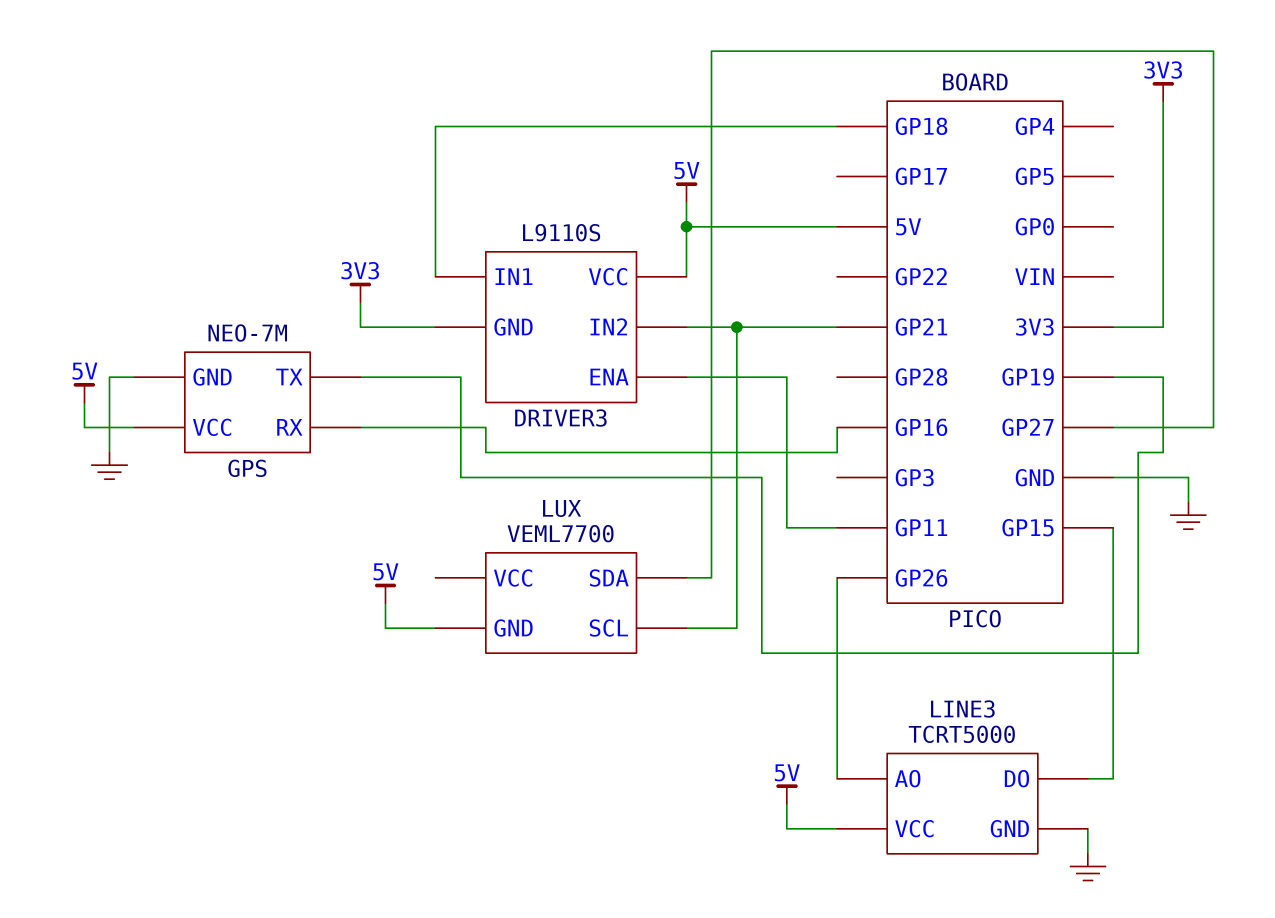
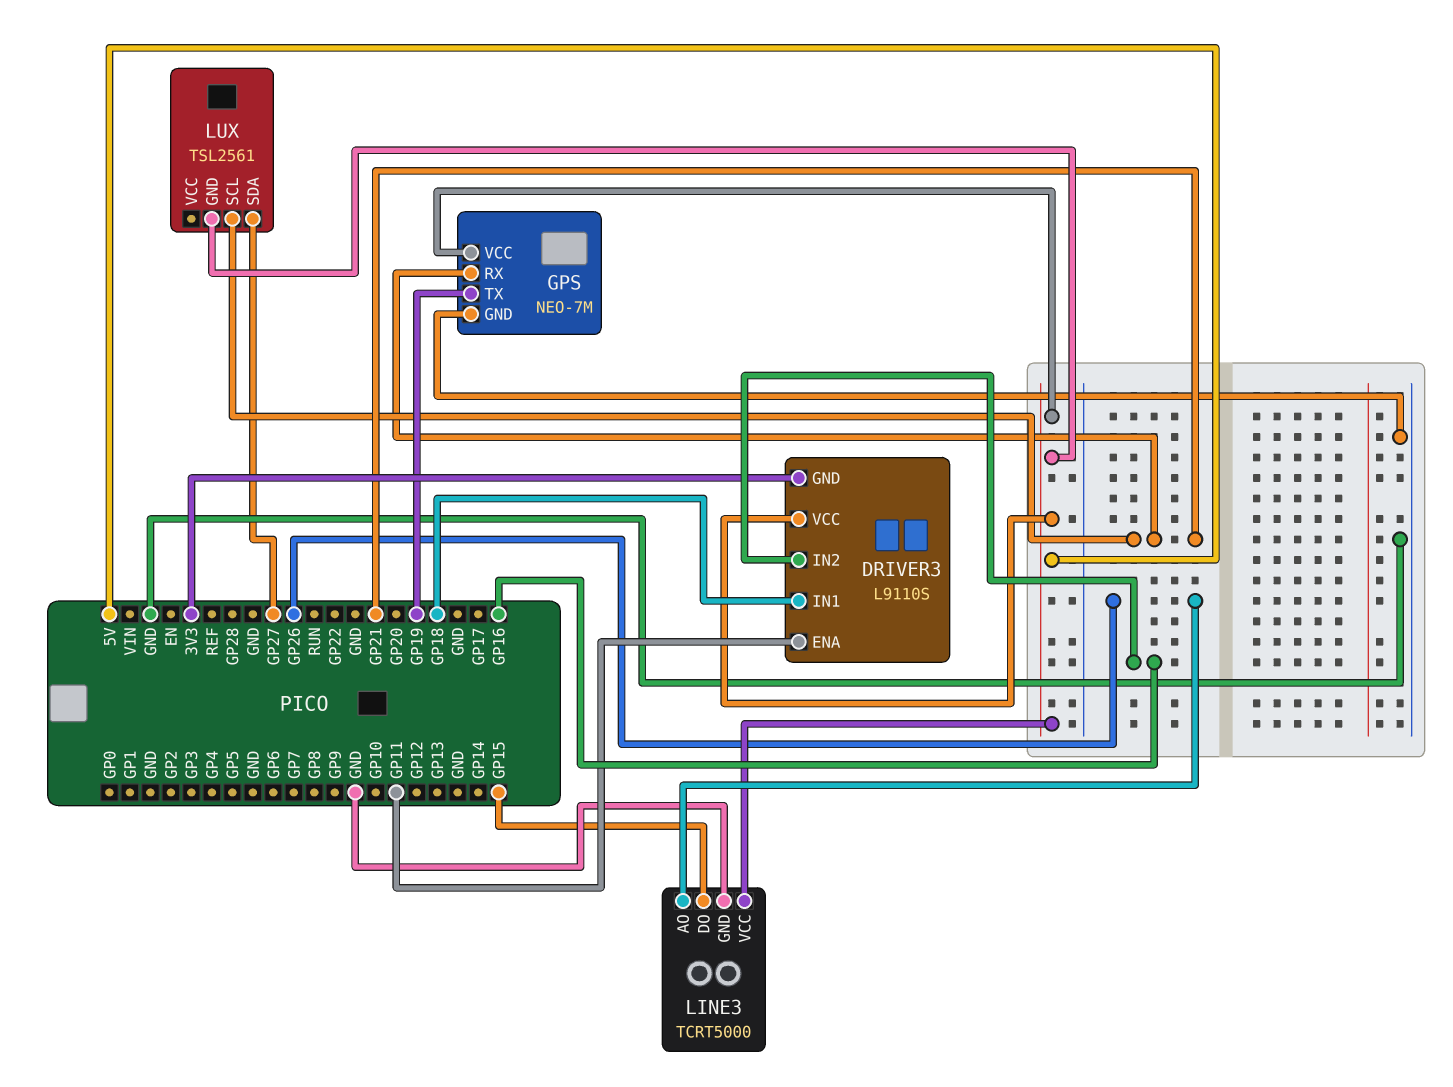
DRIVER3 pin IN2: GP21 -> GP16
GPS pin RX: GP16 -> GP21
LUX: VEML7700 -> TSL2561

